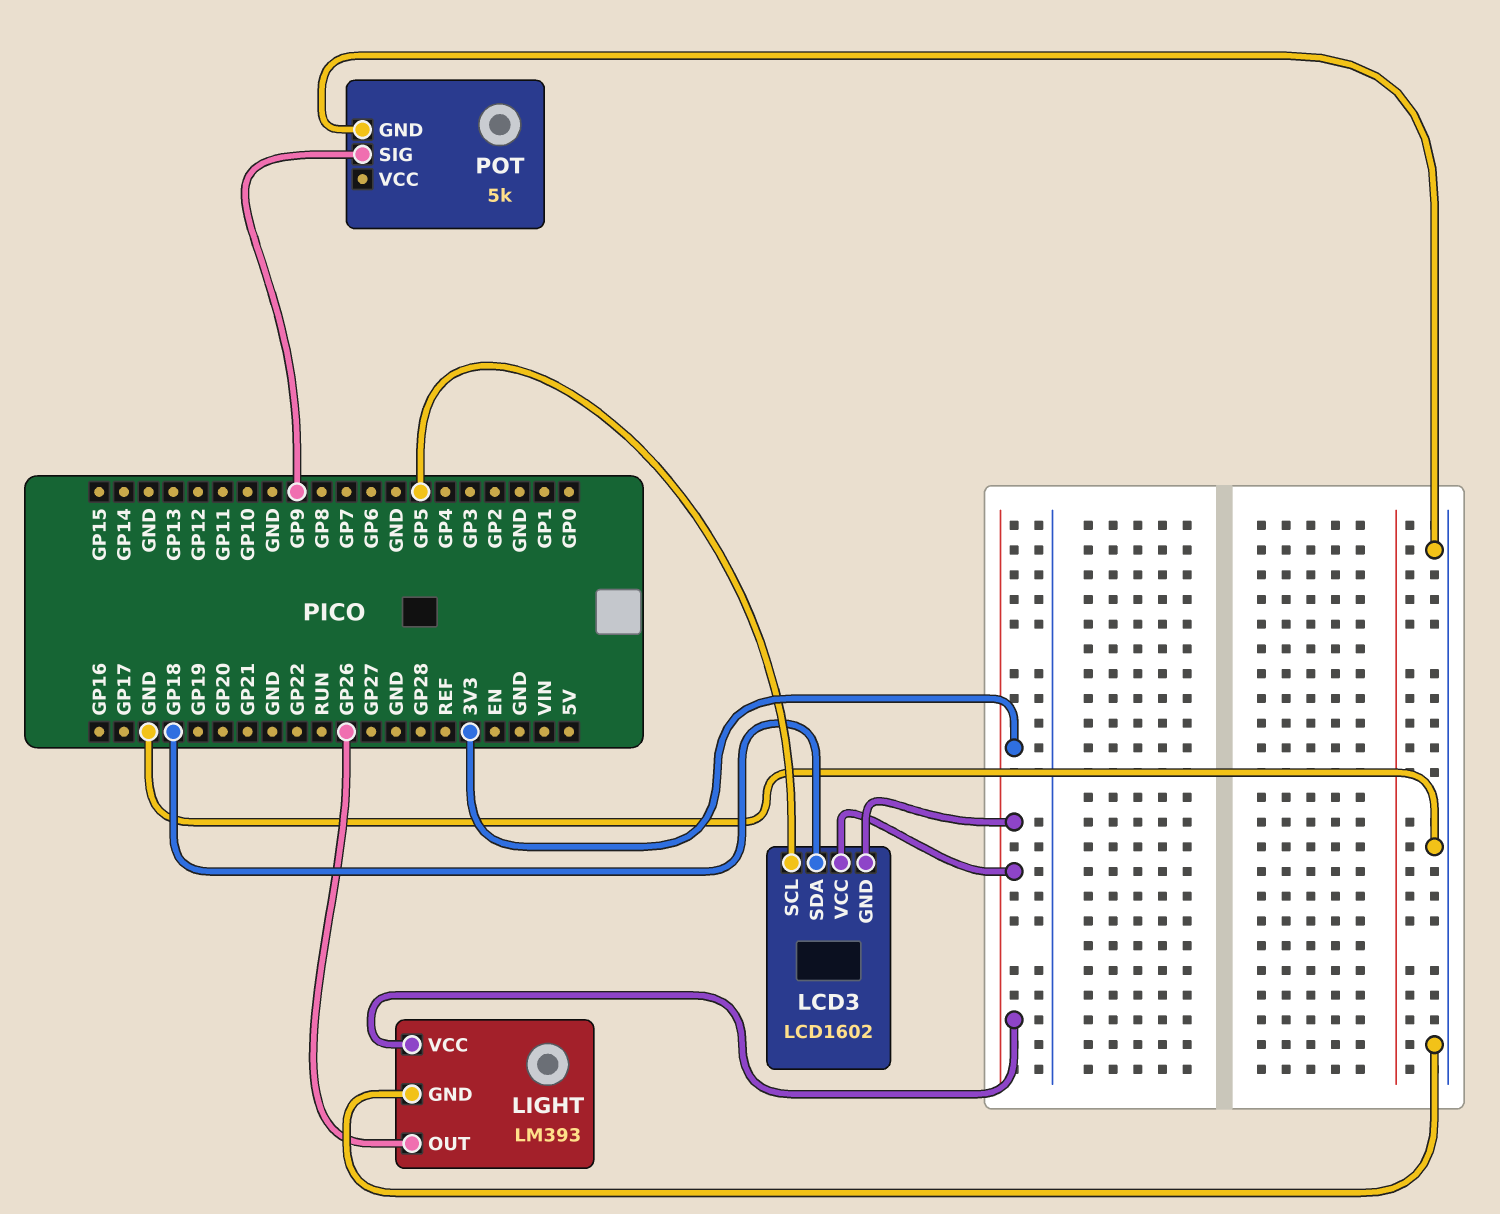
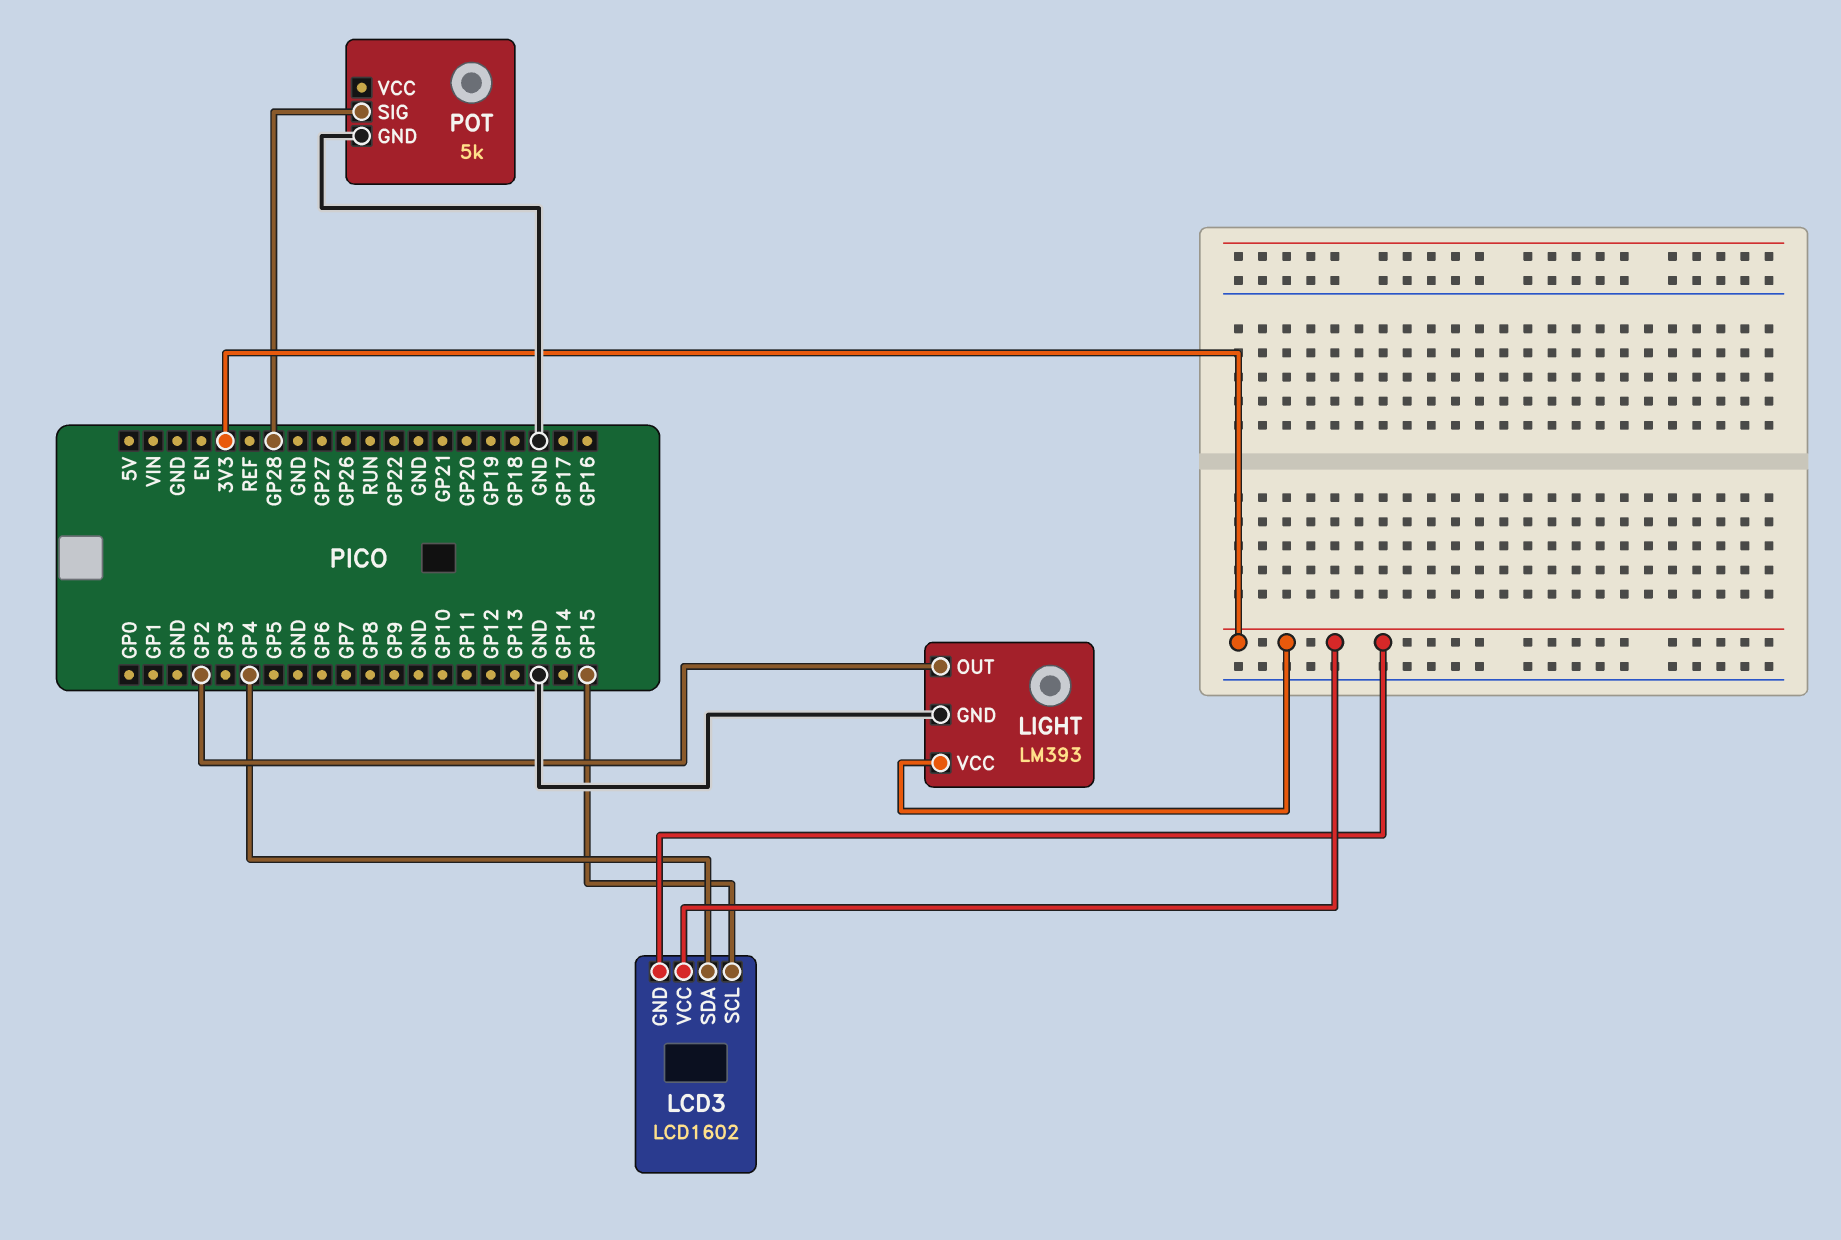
LCD3 pin SCL: GP5 -> GP15
LCD3 pin SDA: GP18 -> GP4
LIGHT pin OUT: GP26 -> GP2
POT pin SIG: GP9 -> GP28

